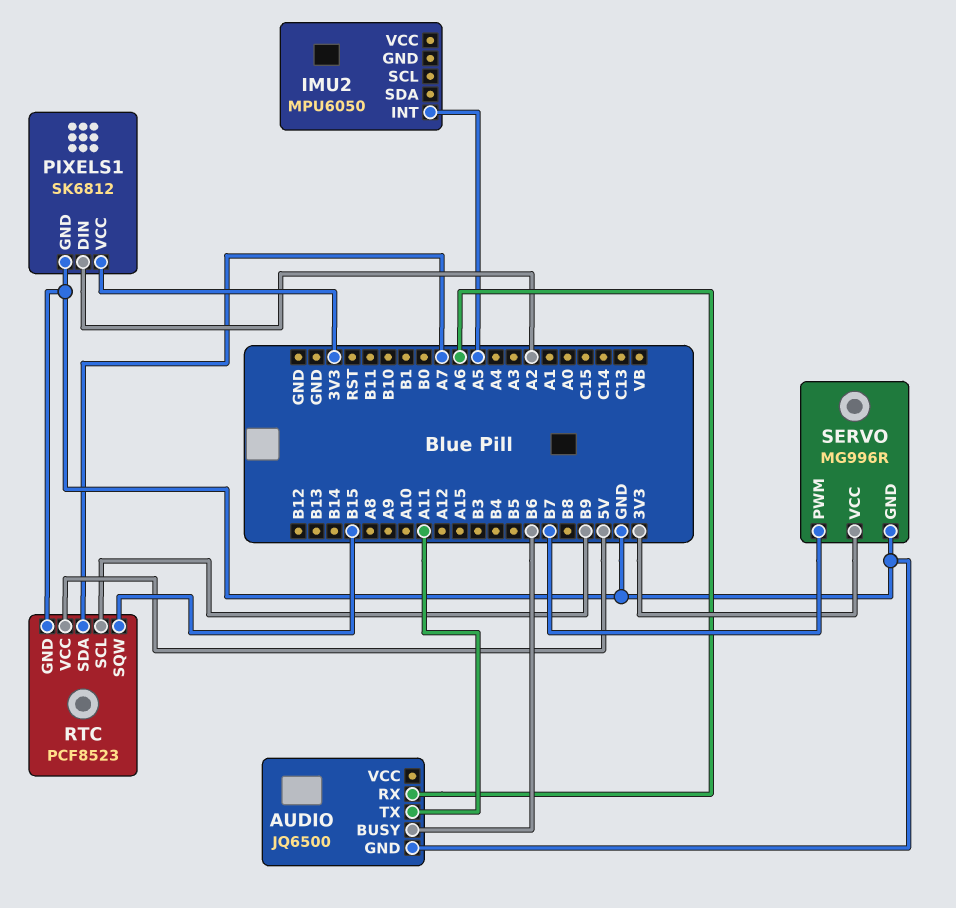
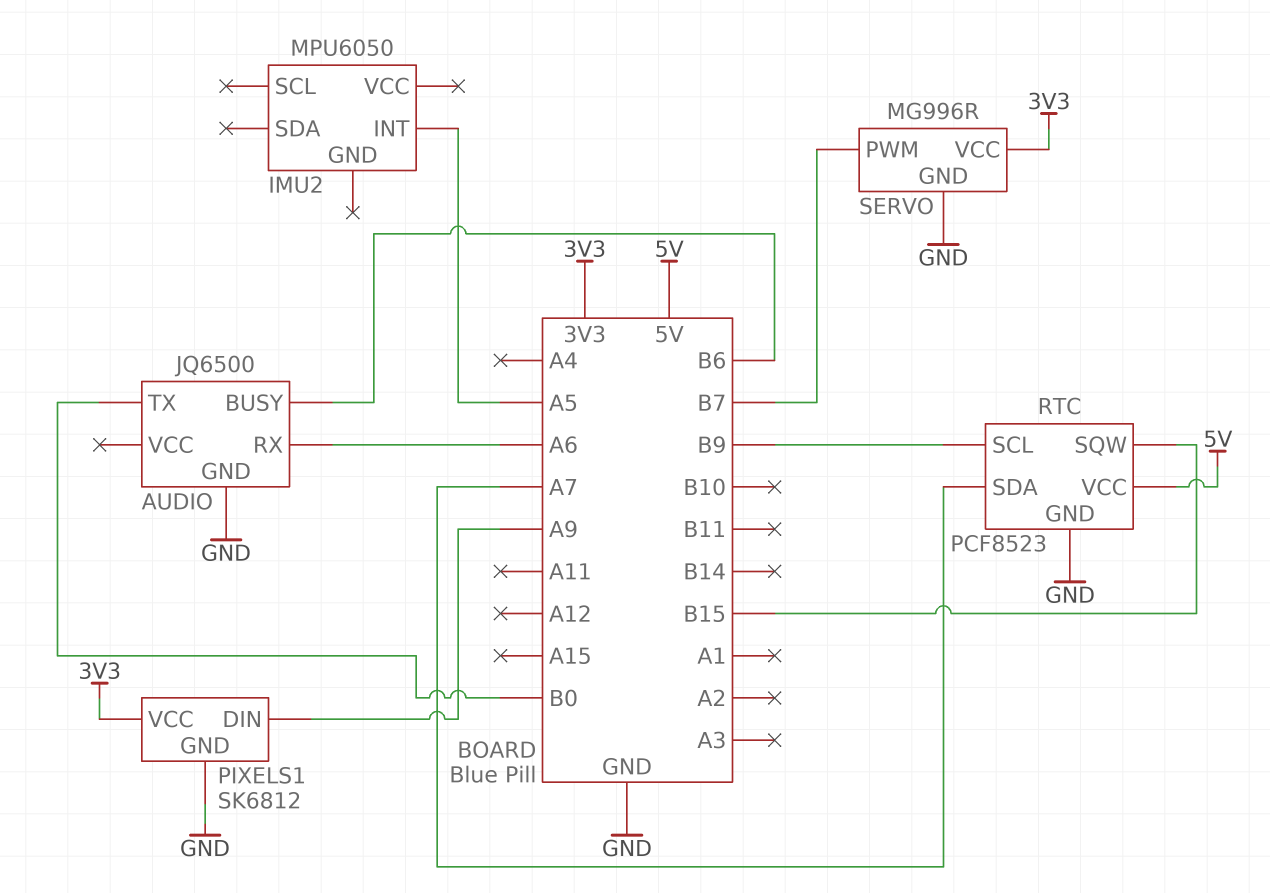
AUDIO pin TX: A11 -> B0
PIXELS1 pin DIN: A2 -> A9

